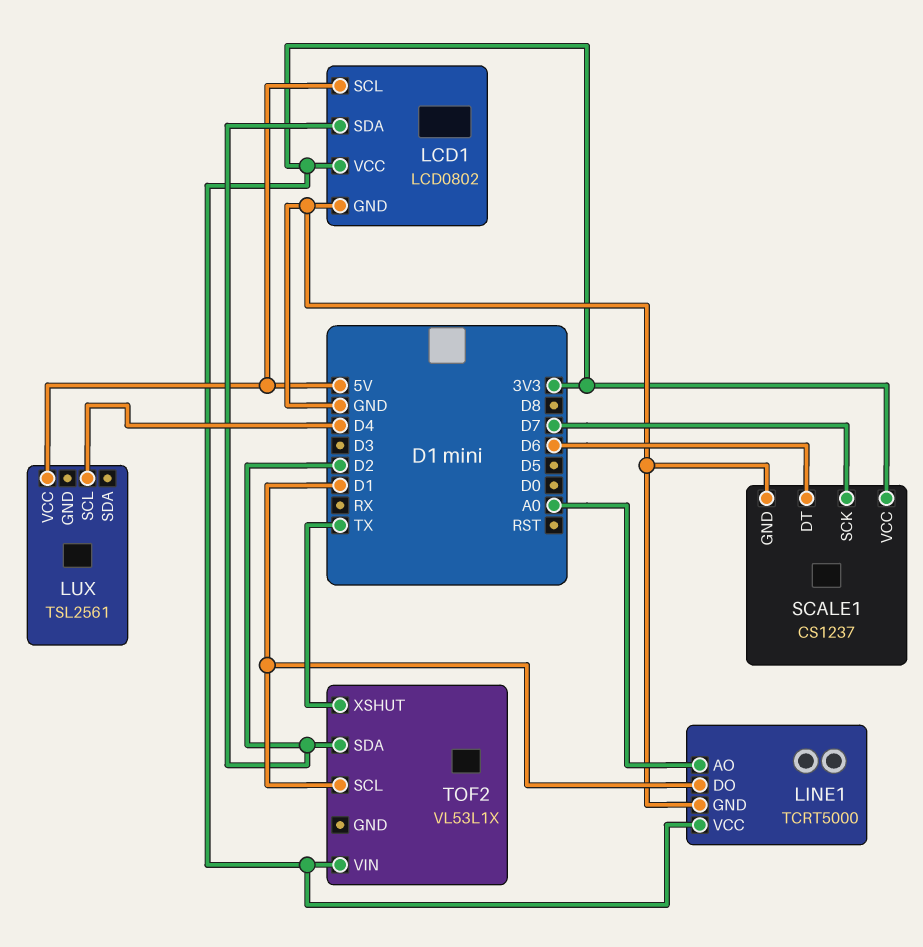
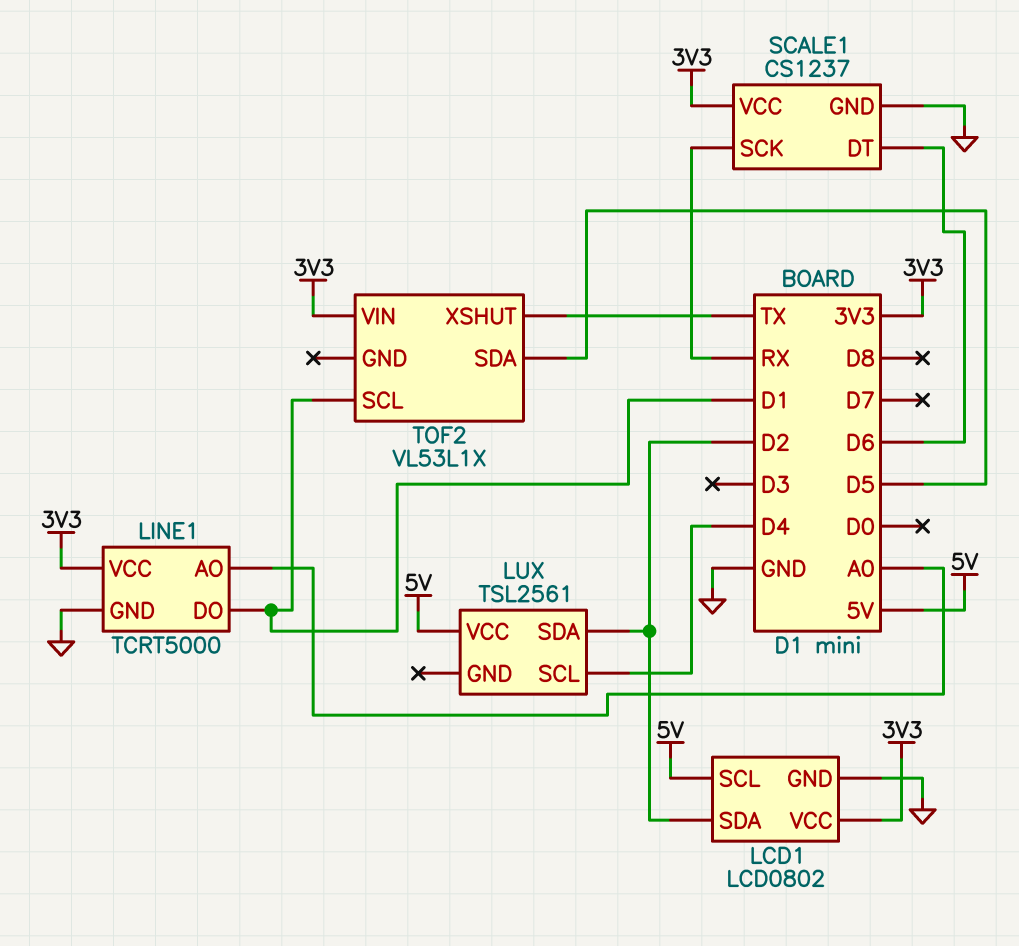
LUX pin SDA: none -> D2
SCALE1 pin SCK: D7 -> RX
TOF2 pin SDA: D2 -> D5

